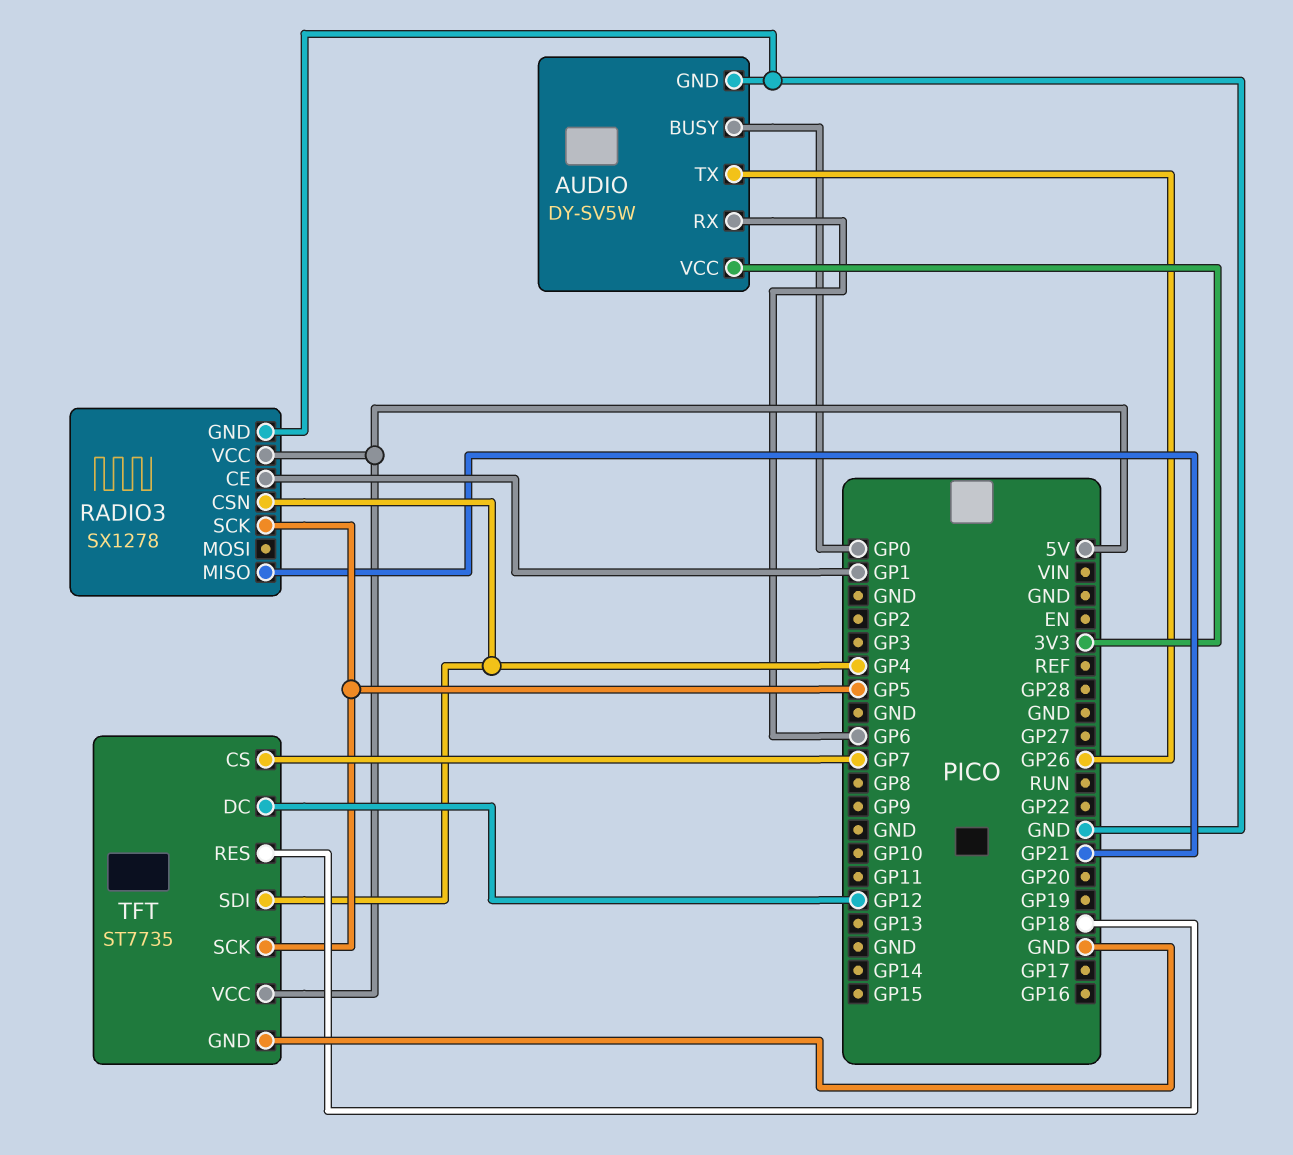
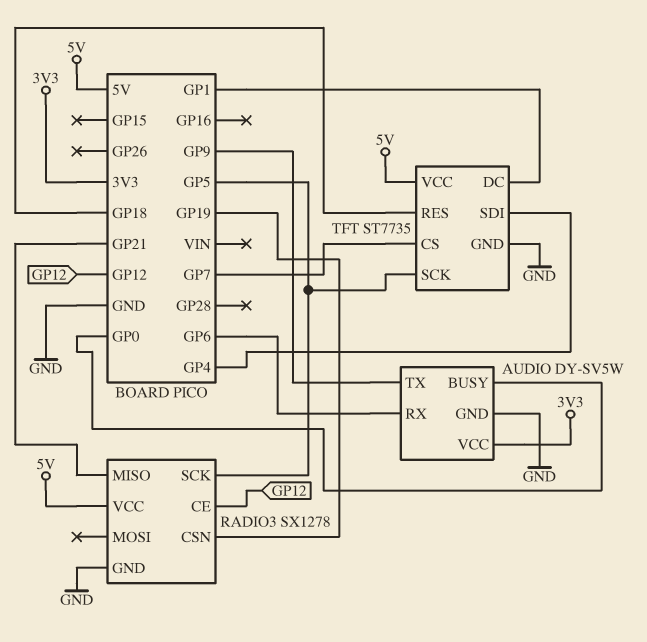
AUDIO pin TX: GP26 -> GP9
RADIO3 pin CE: GP1 -> GP12
RADIO3 pin CSN: GP4 -> GP19
TFT pin DC: GP12 -> GP1

